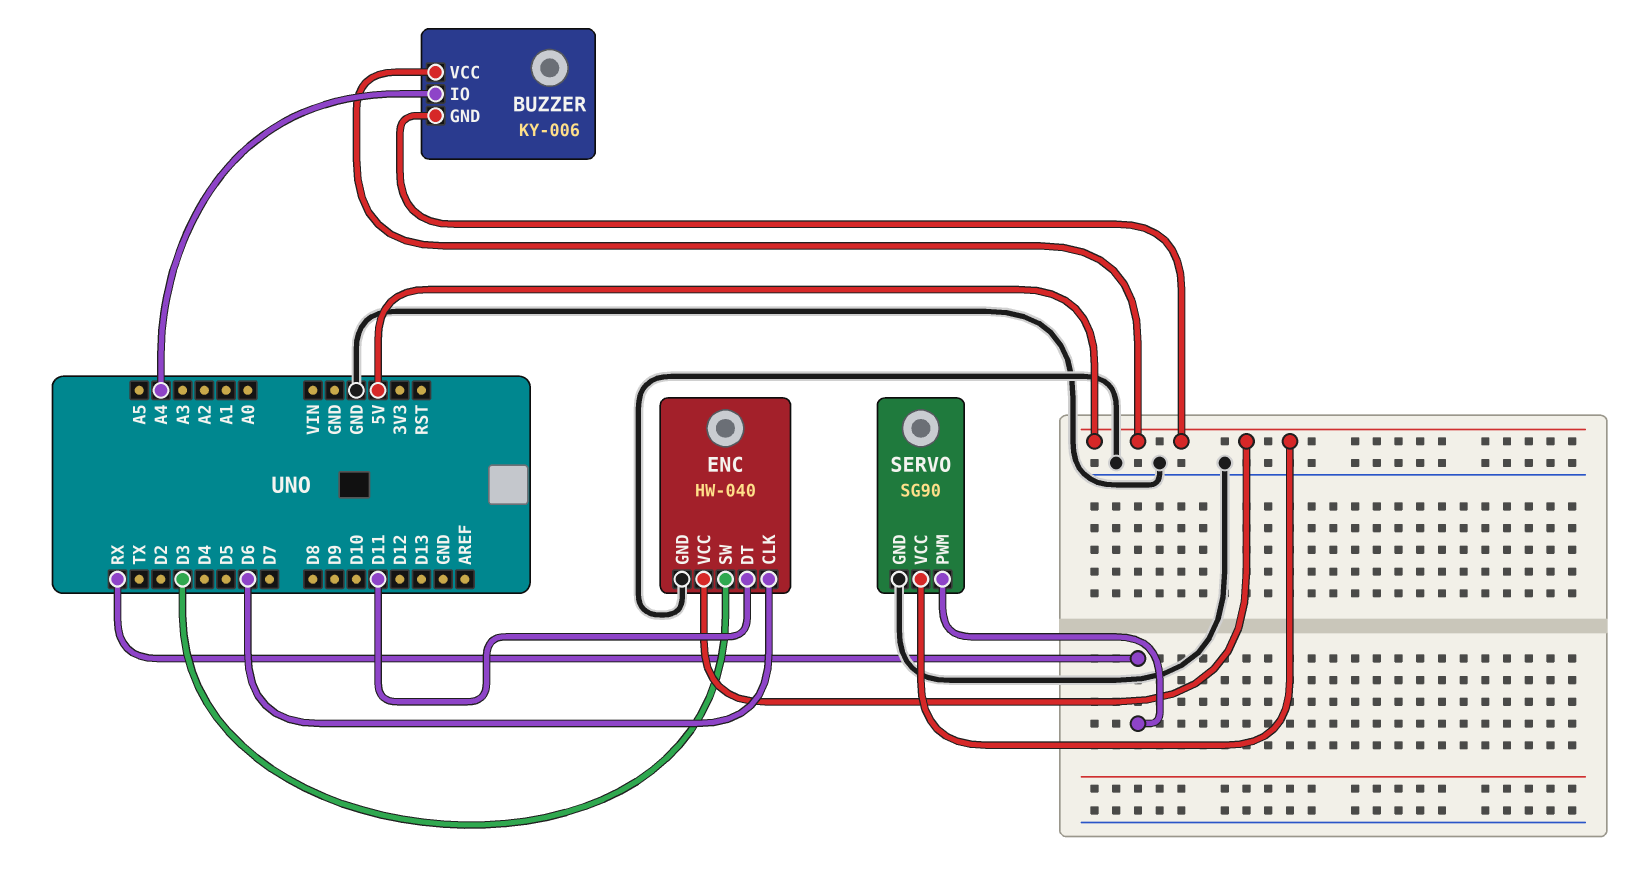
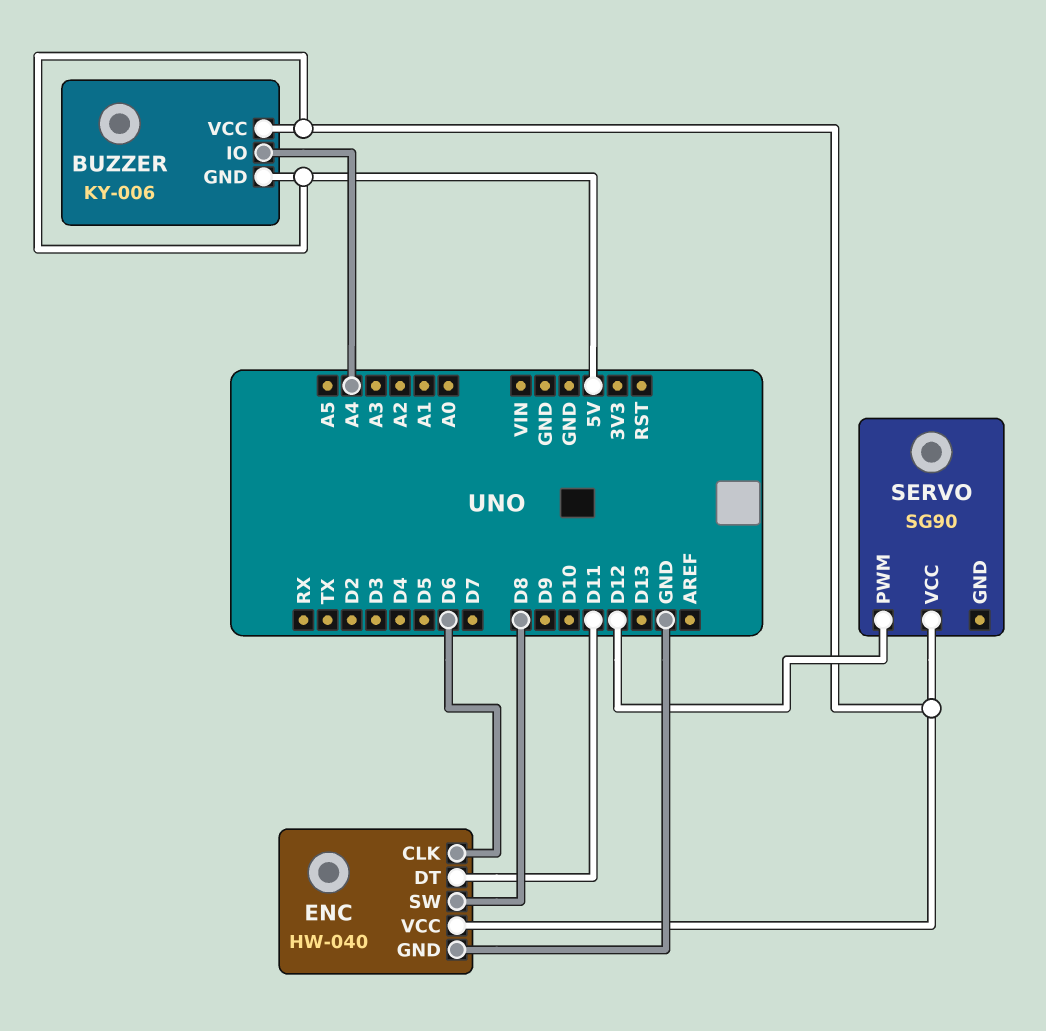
ENC pin SW: D3 -> D8
SERVO pin GND: GND -> none
SERVO pin PWM: RX -> D12

